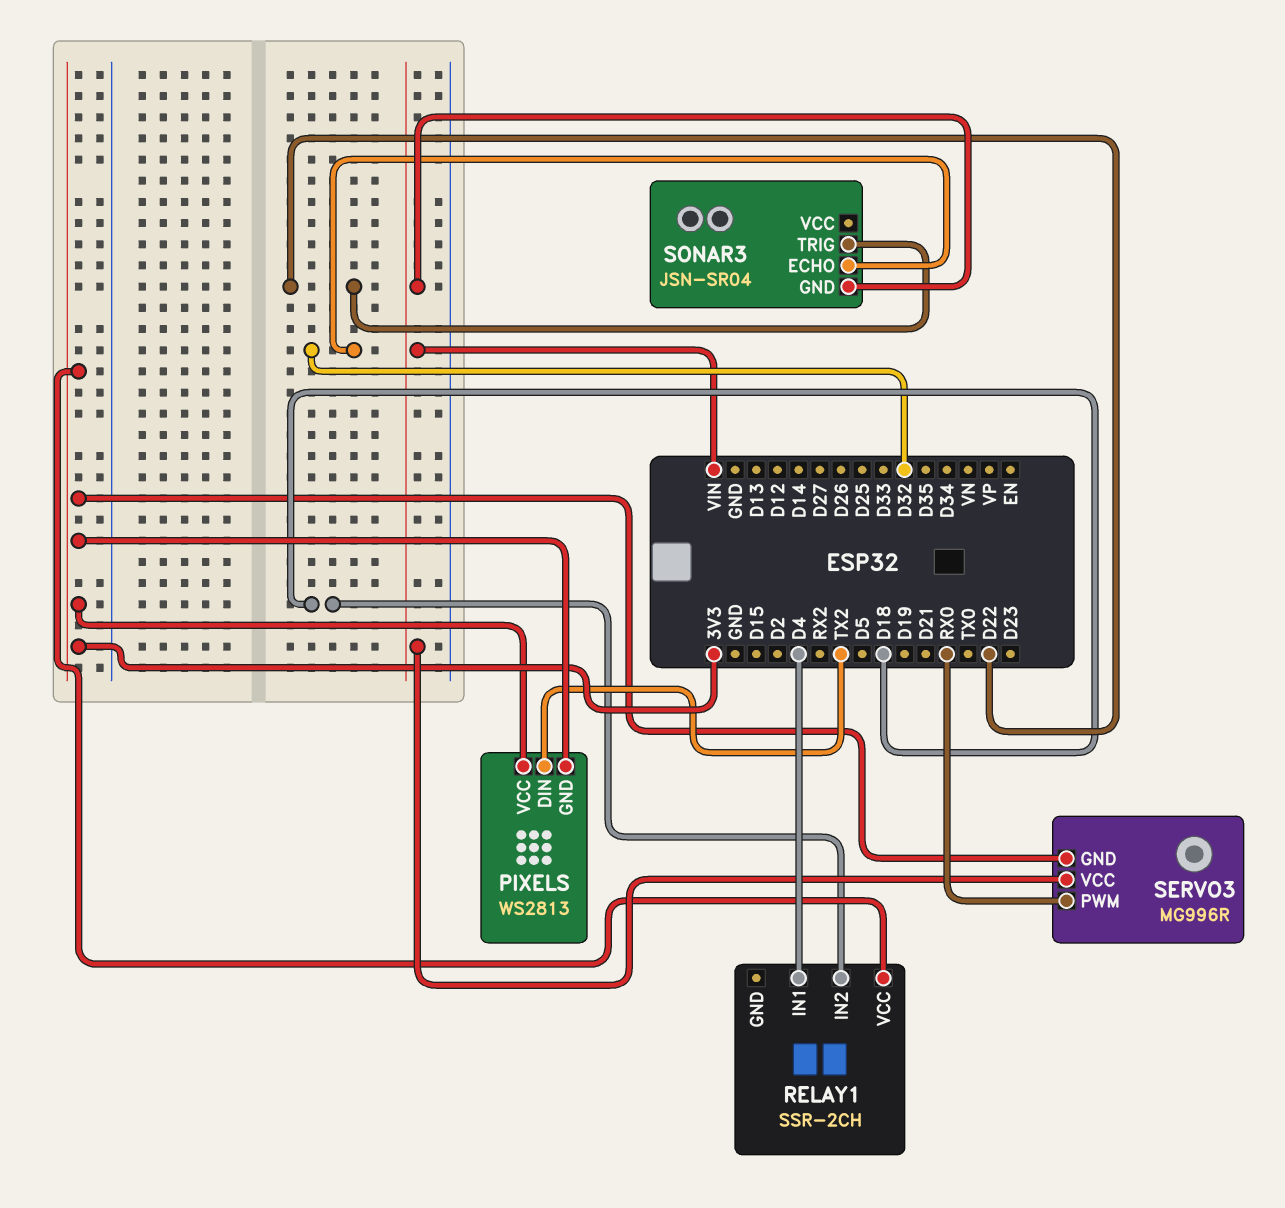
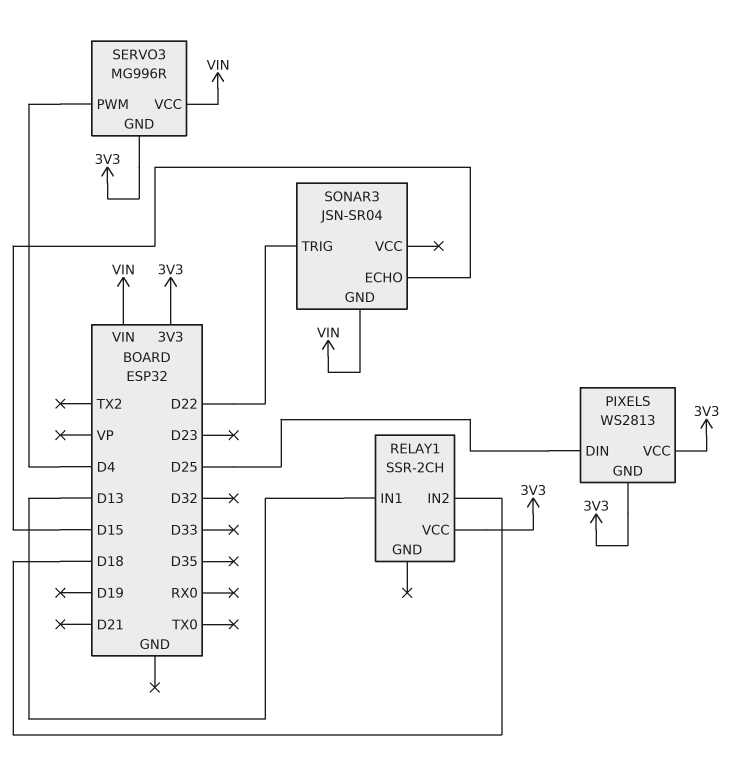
PIXELS pin DIN: TX2 -> D25
RELAY1 pin IN1: D4 -> D13
SERVO3 pin PWM: RX0 -> D4
SONAR3 pin ECHO: D32 -> D15

